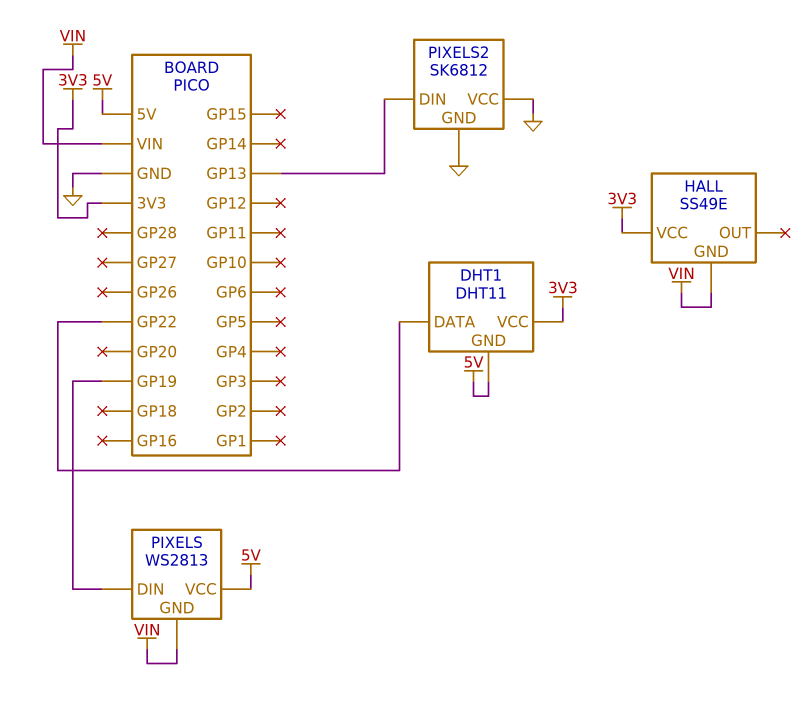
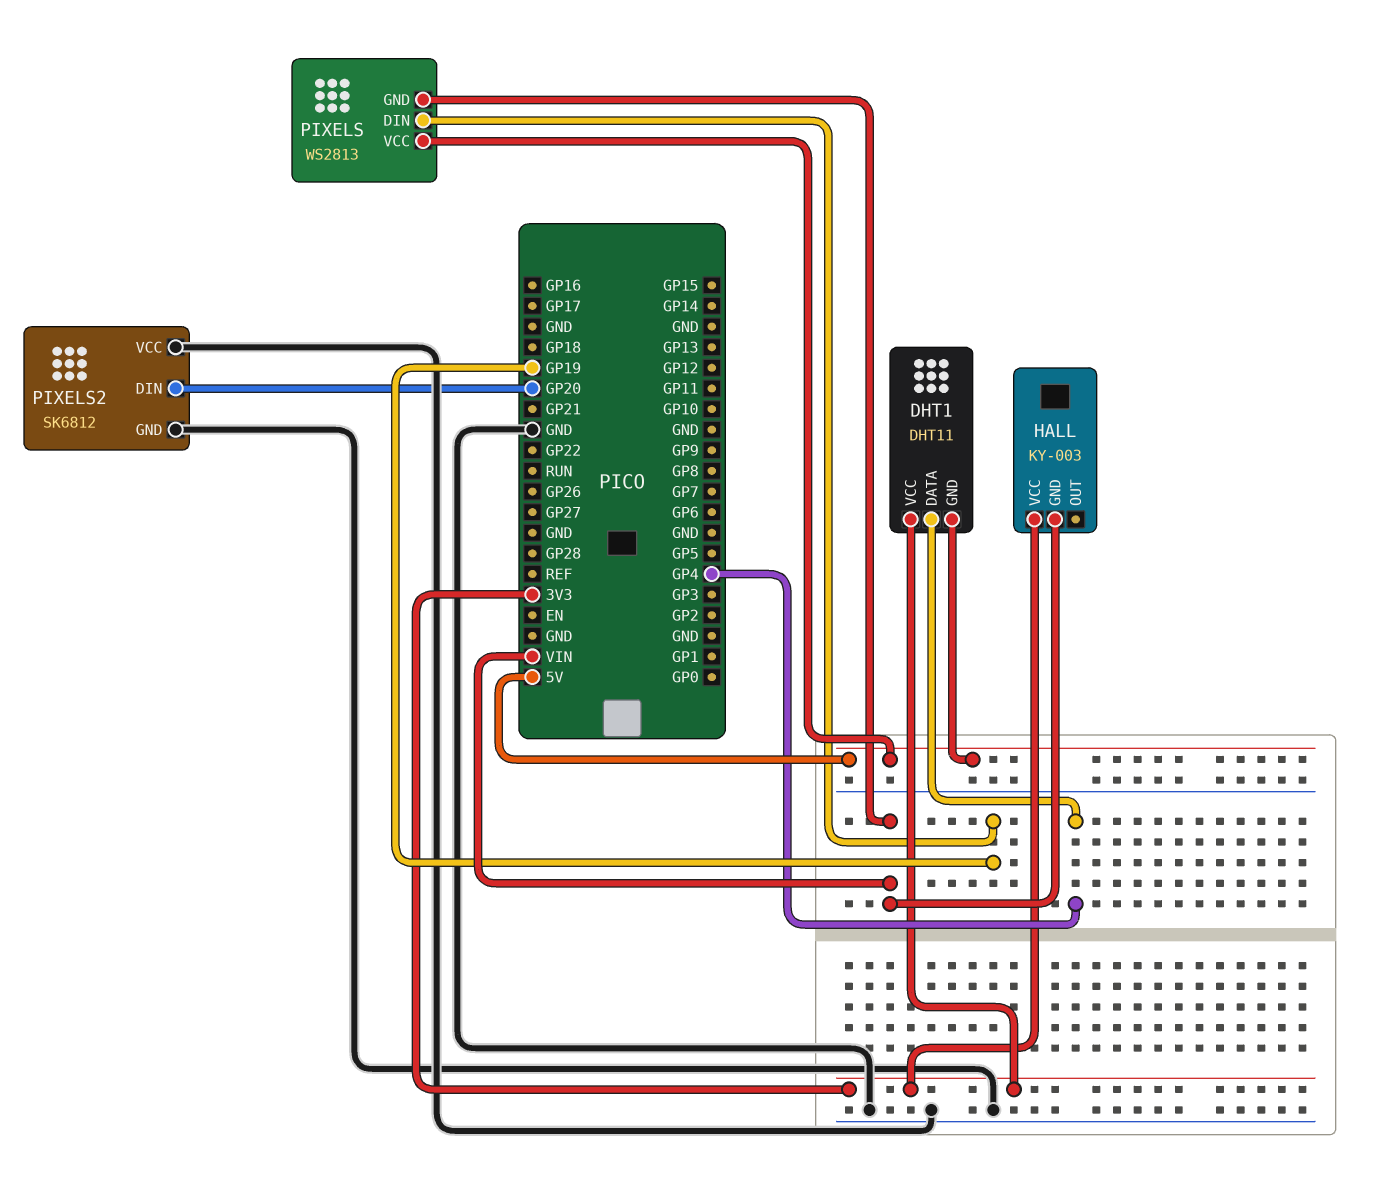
DHT1 pin DATA: GP22 -> GP4
HALL: SS49E -> KY-003
PIXELS2 pin DIN: GP13 -> GP20

